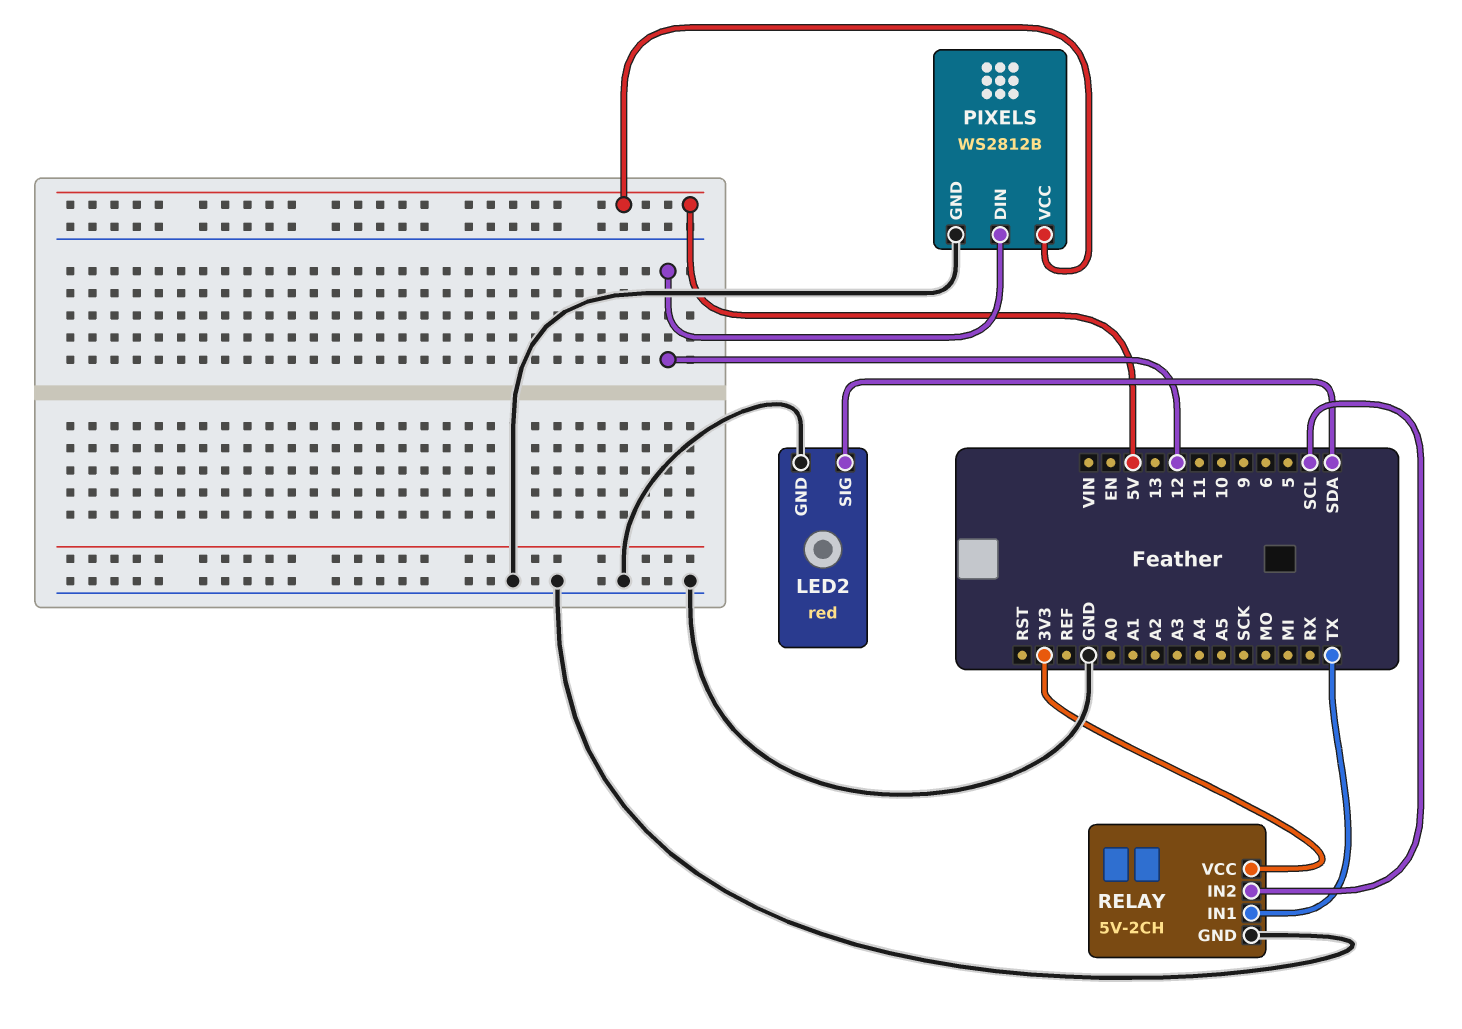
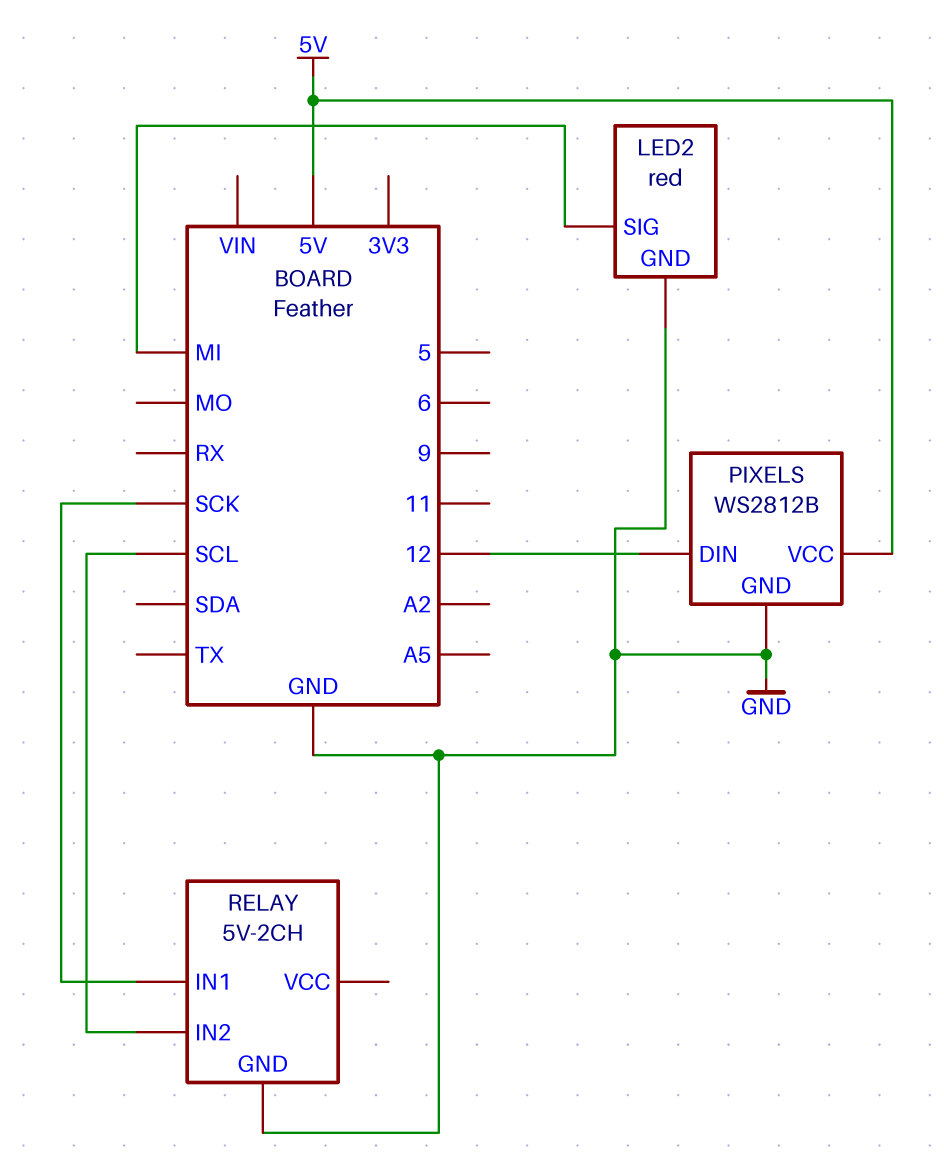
LED2 pin SIG: SDA -> MI
RELAY pin IN1: TX -> SCK
RELAY pin VCC: 3V3 -> none

